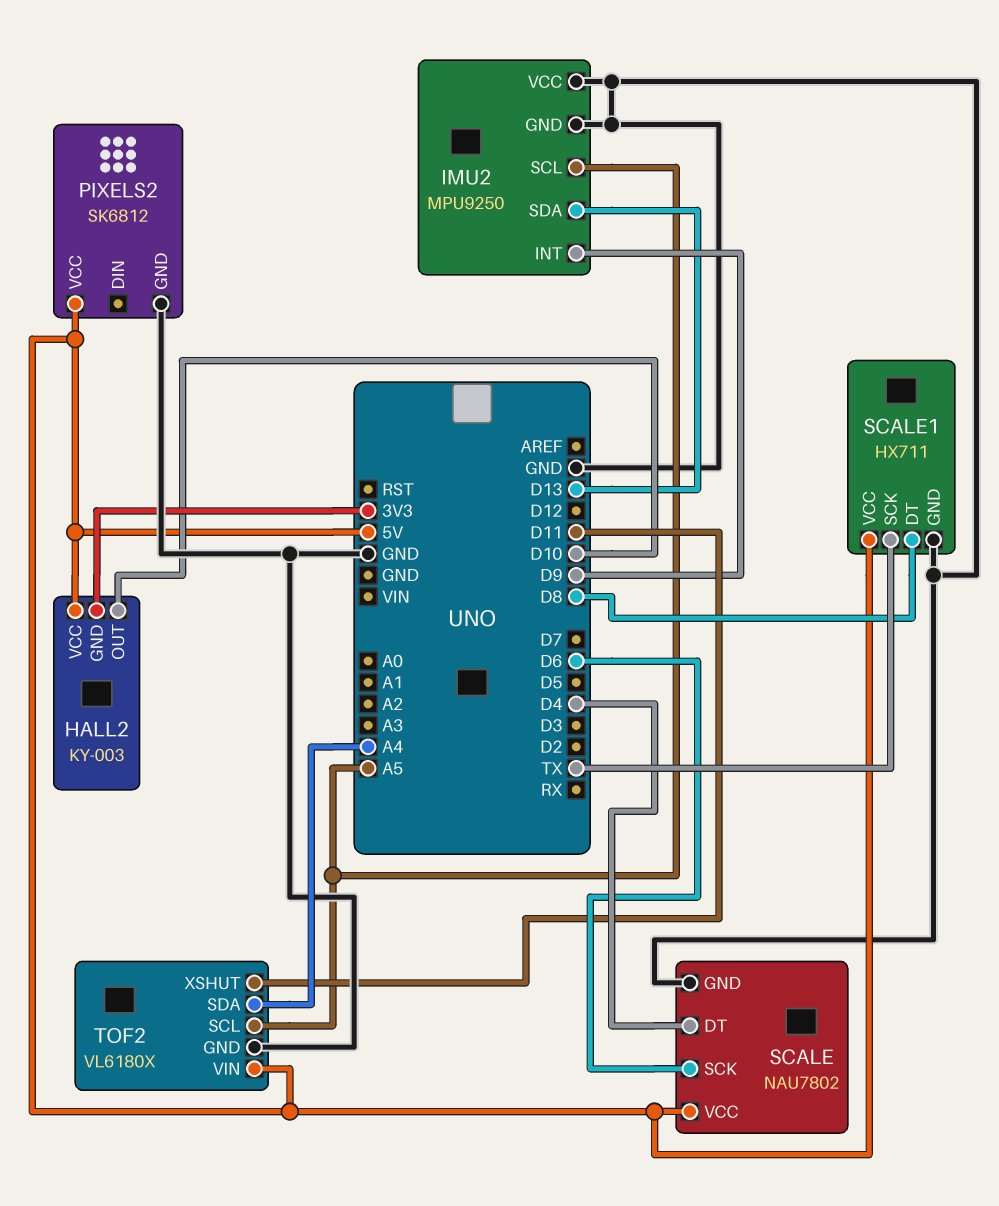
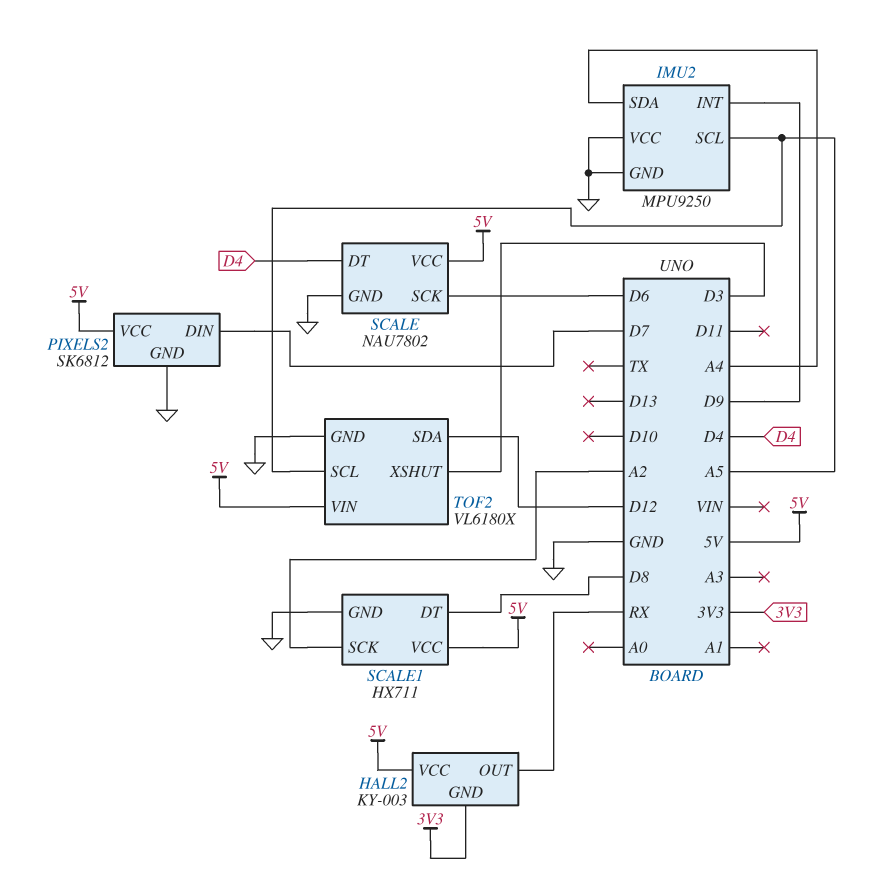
HALL2 pin OUT: D10 -> RX
IMU2 pin SDA: D13 -> A4
PIXELS2 pin DIN: none -> D7
SCALE1 pin SCK: TX -> A2
TOF2 pin SDA: A4 -> D12
TOF2 pin XSHUT: D11 -> D3

